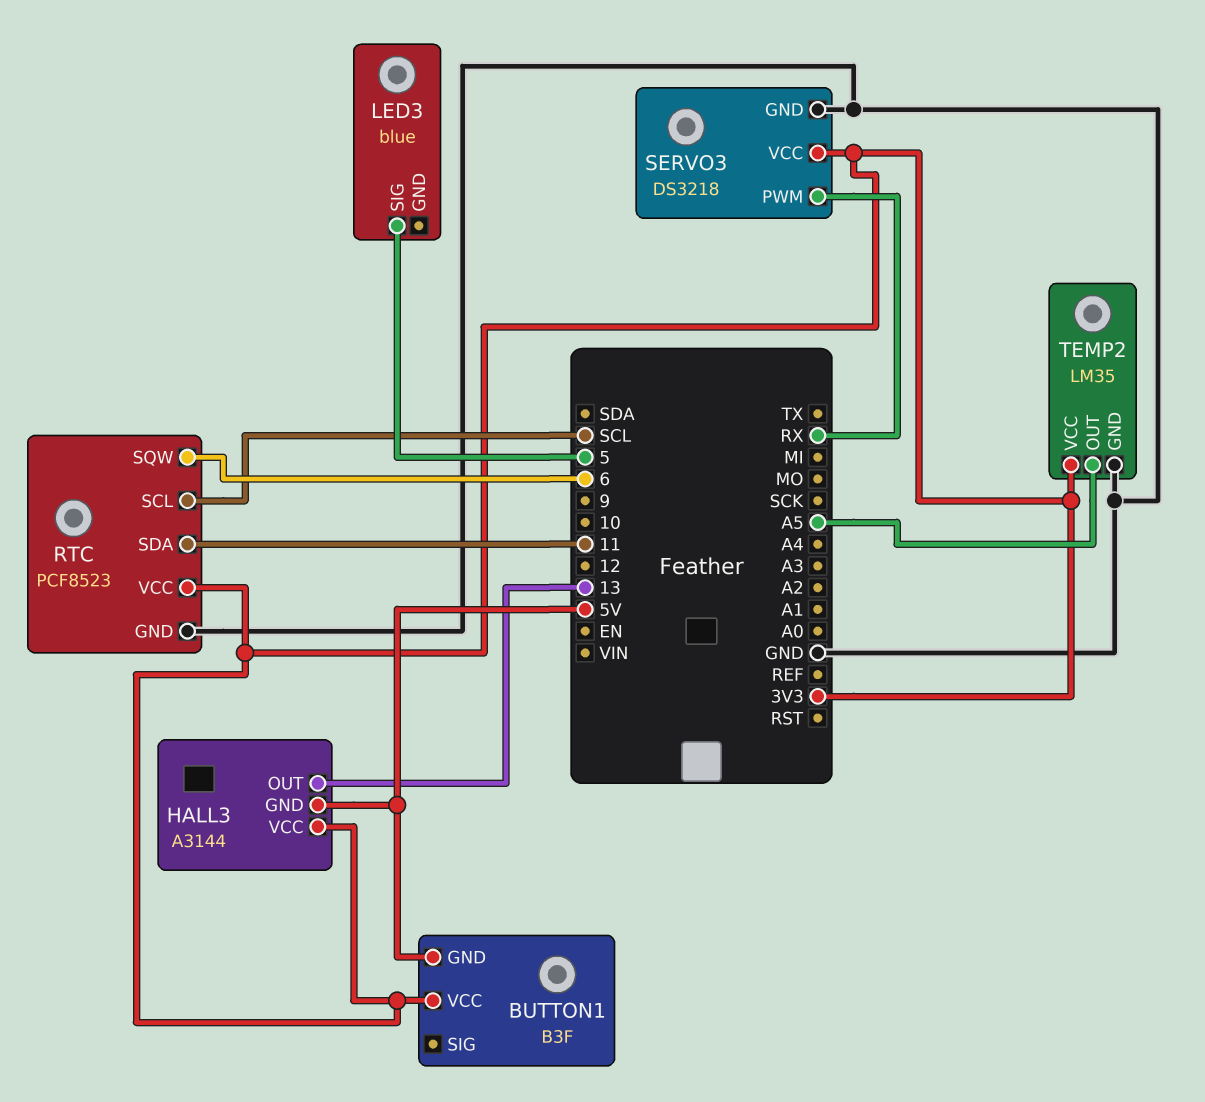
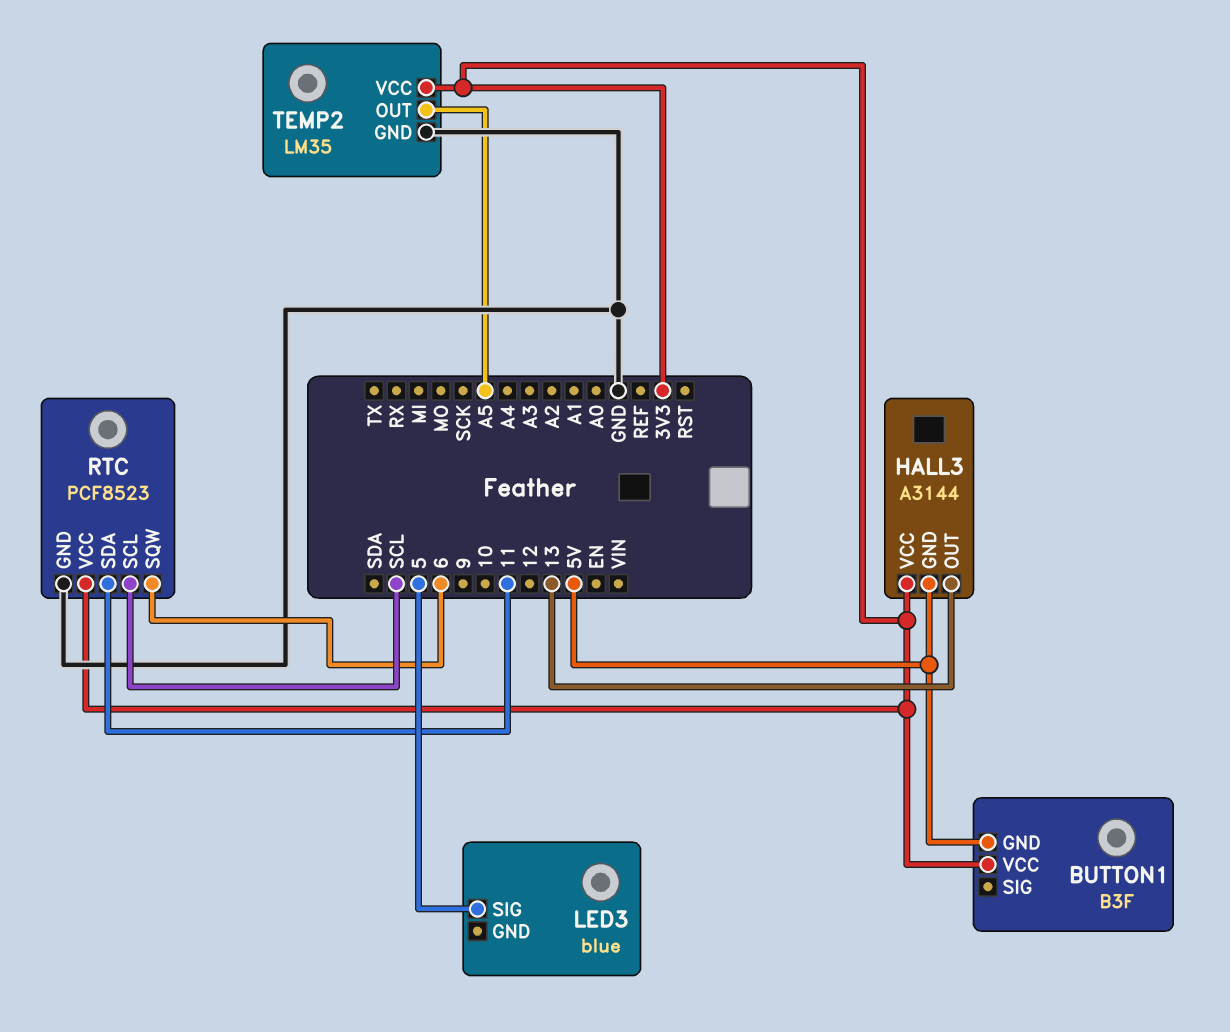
SERVO3: DS3218 -> none
SERVO3 pin GND: GND -> none
SERVO3 pin PWM: RX -> none
SERVO3 pin VCC: 3V3 -> none

